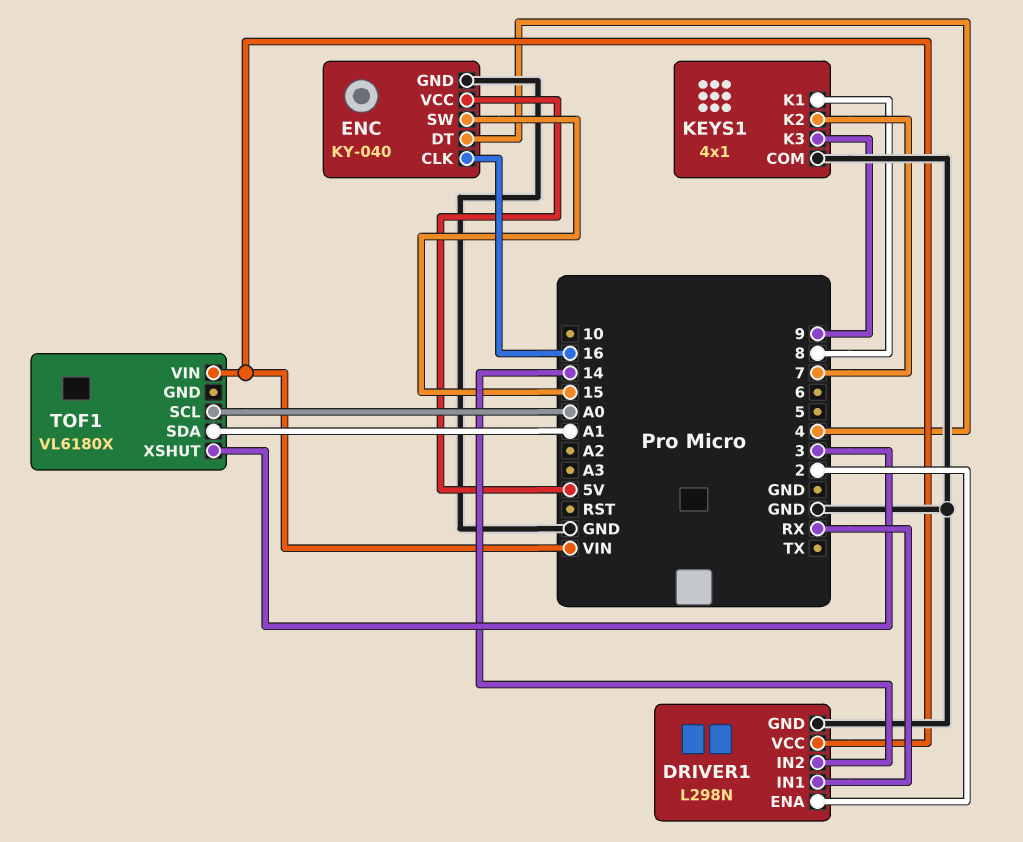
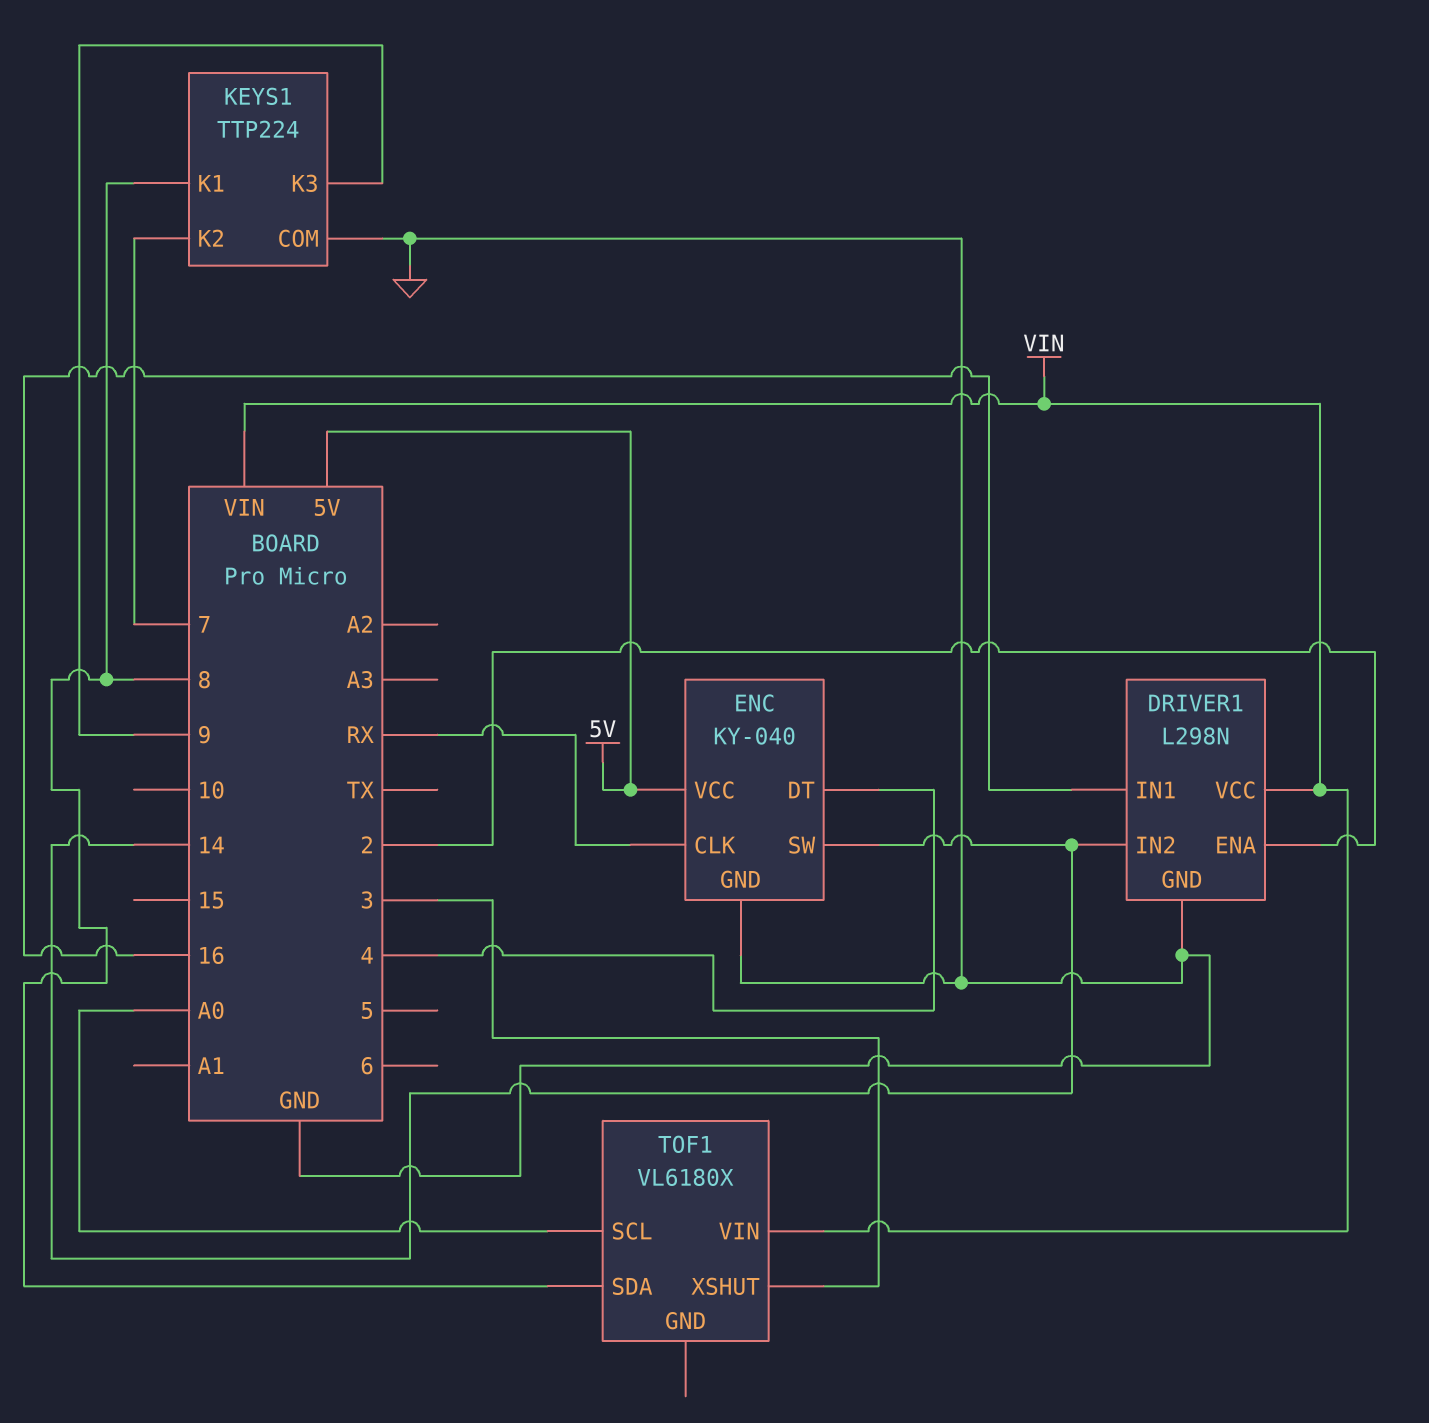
DRIVER1 pin IN1: RX -> 16
ENC pin CLK: 16 -> RX
ENC pin SW: 15 -> 14
KEYS1: 4x1 -> TTP224
TOF1 pin SDA: A1 -> 8

